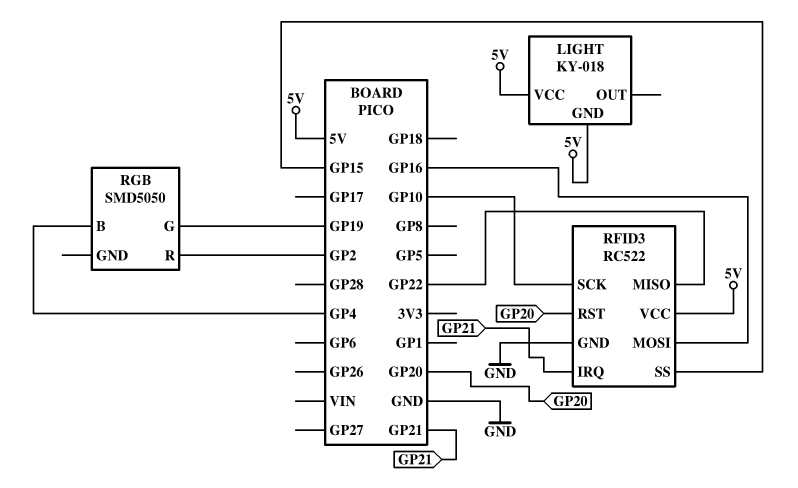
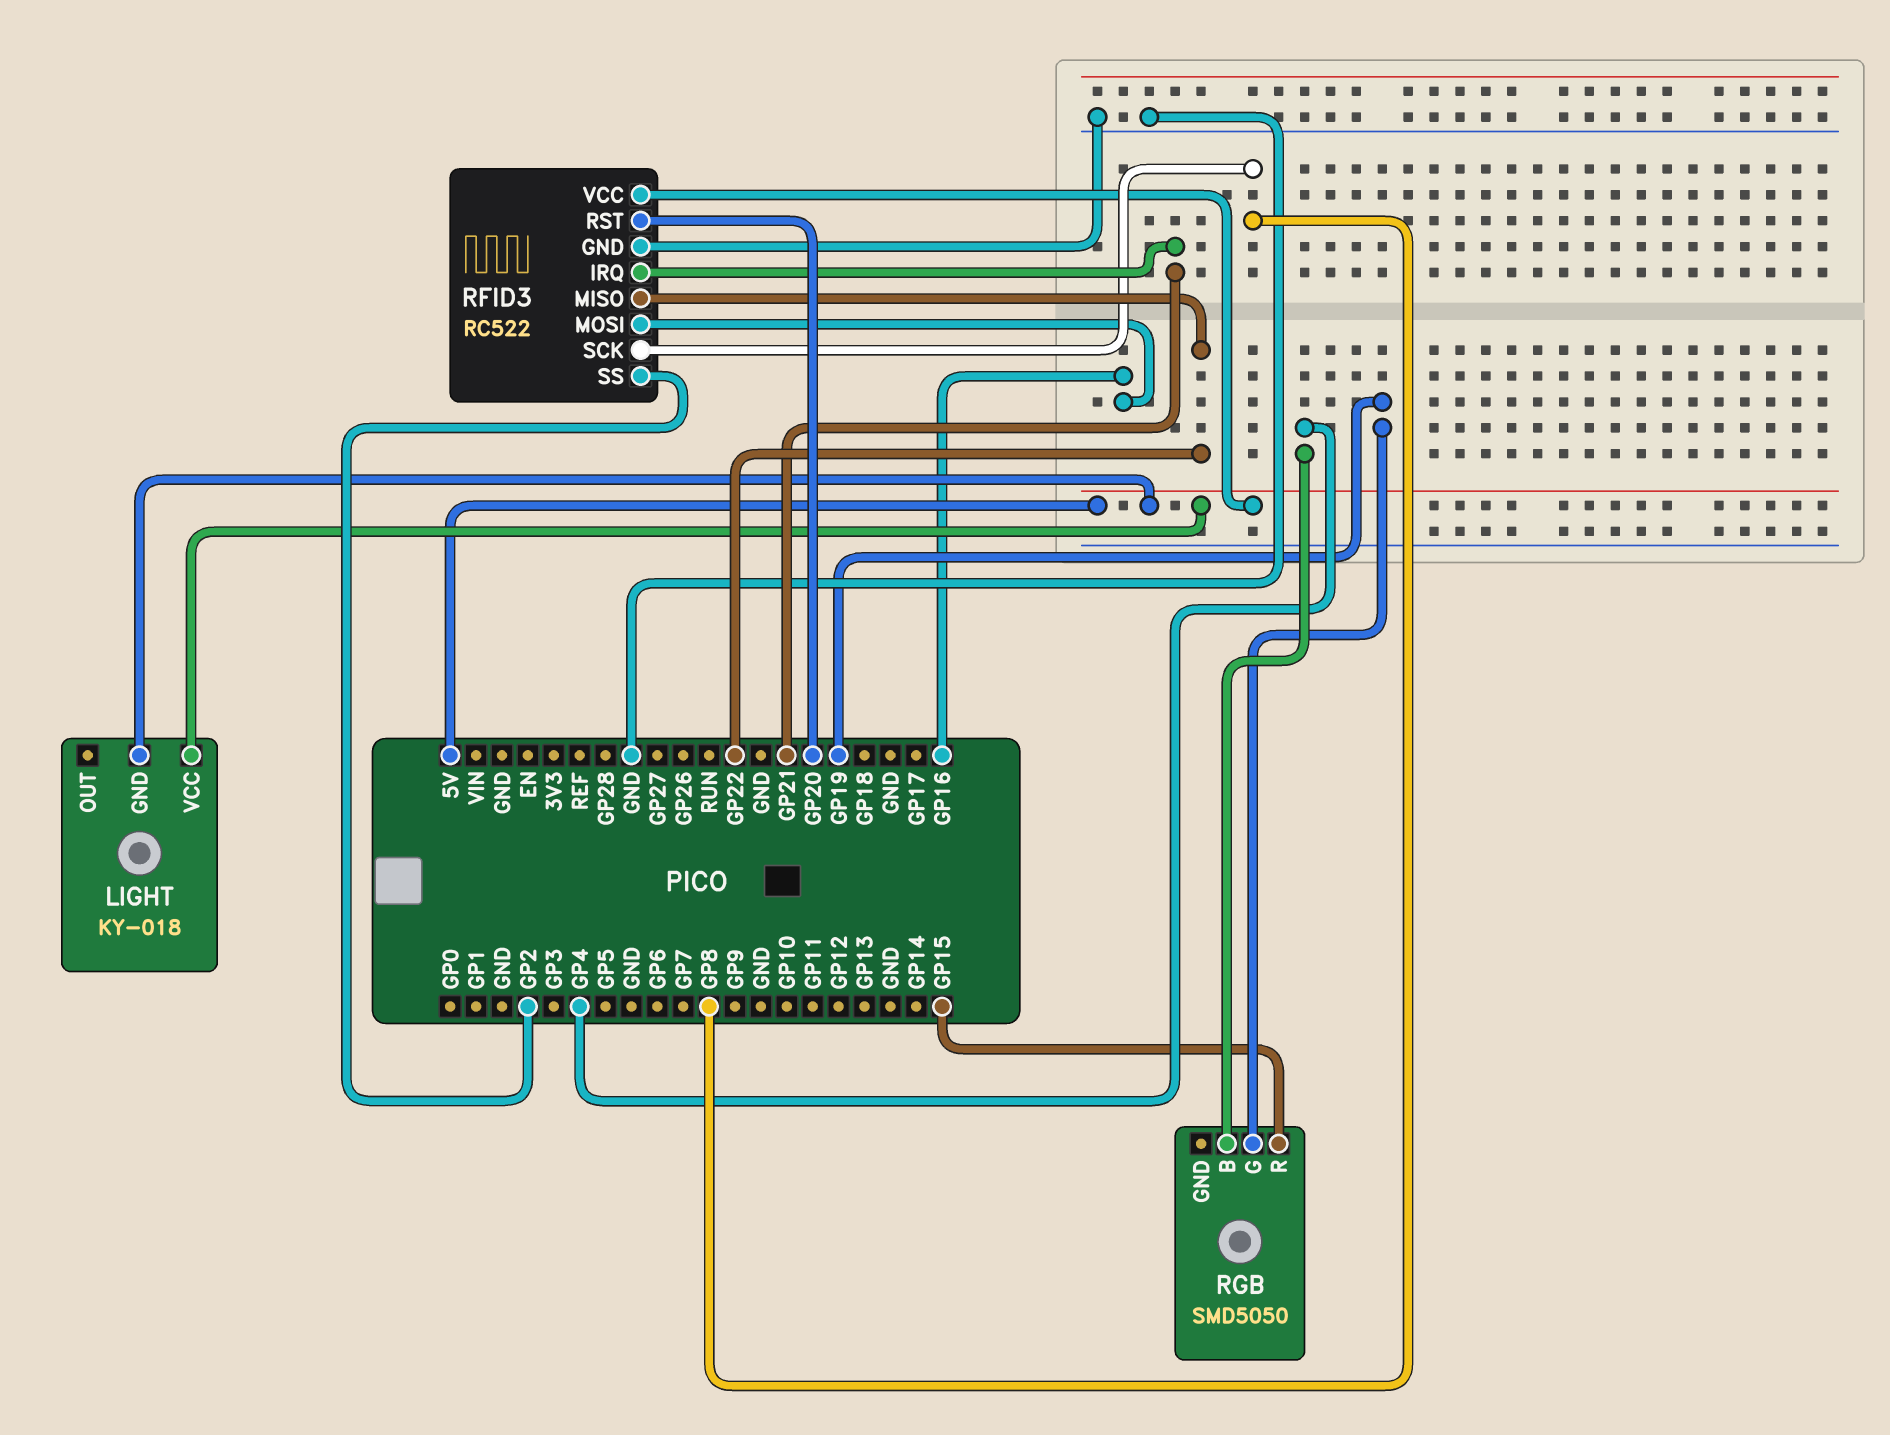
RFID3 pin SCK: GP10 -> GP8
RFID3 pin SS: GP15 -> GP2
RGB pin R: GP2 -> GP15

